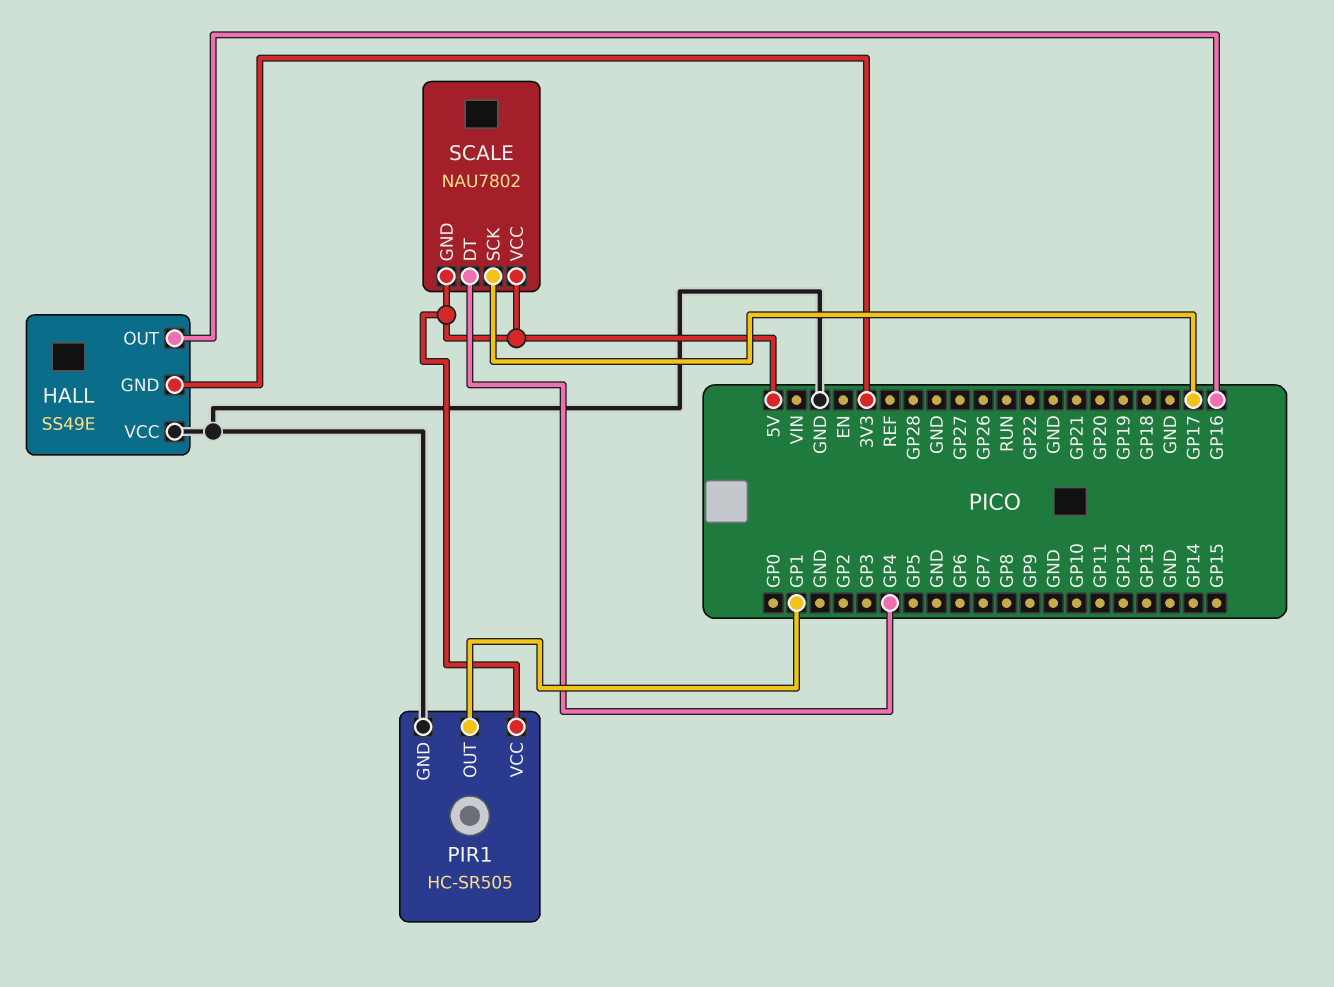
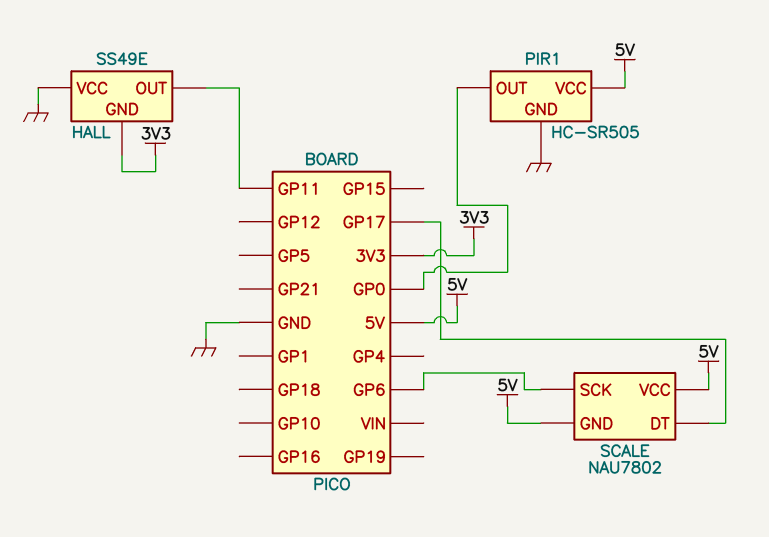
HALL pin OUT: GP16 -> GP11
PIR1 pin OUT: GP1 -> GP0
SCALE pin DT: GP4 -> GP17
SCALE pin SCK: GP17 -> GP6

